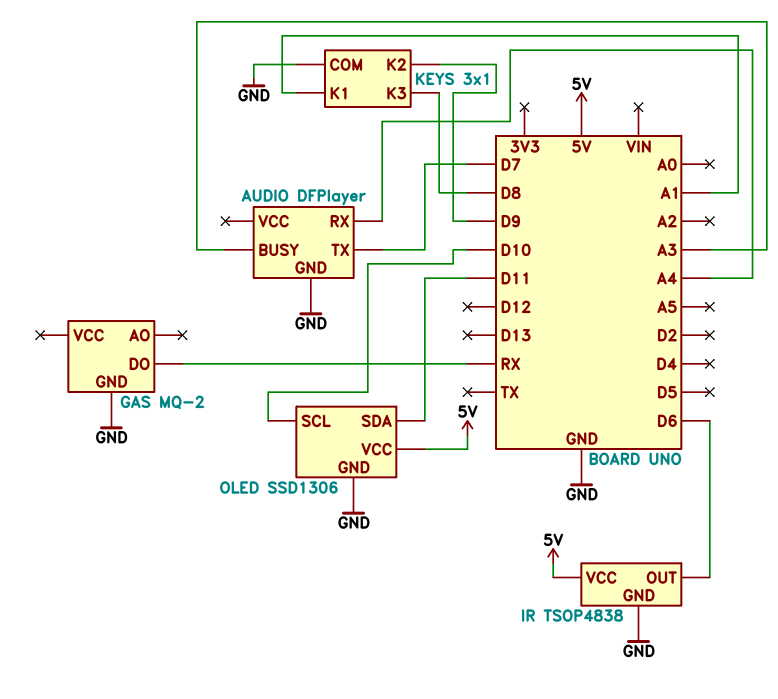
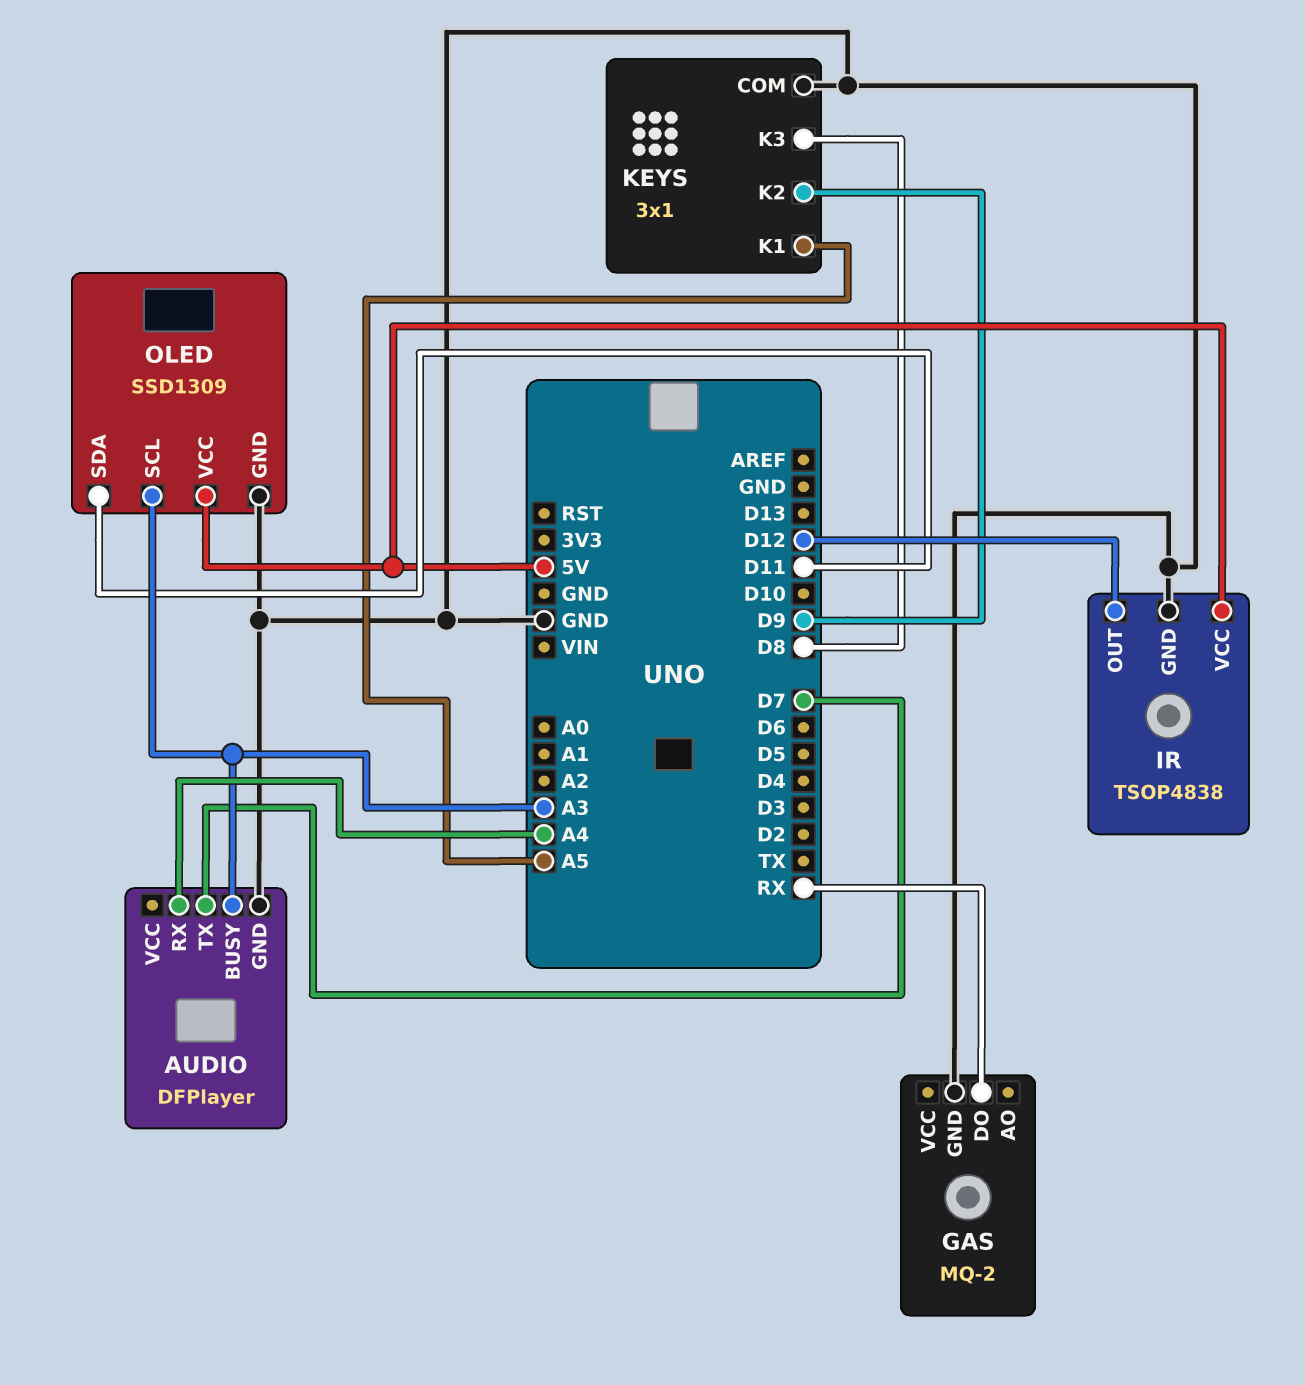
IR pin OUT: D6 -> D12
KEYS pin K1: A1 -> A5
OLED: SSD1306 -> SSD1309
OLED pin SCL: D10 -> A3

